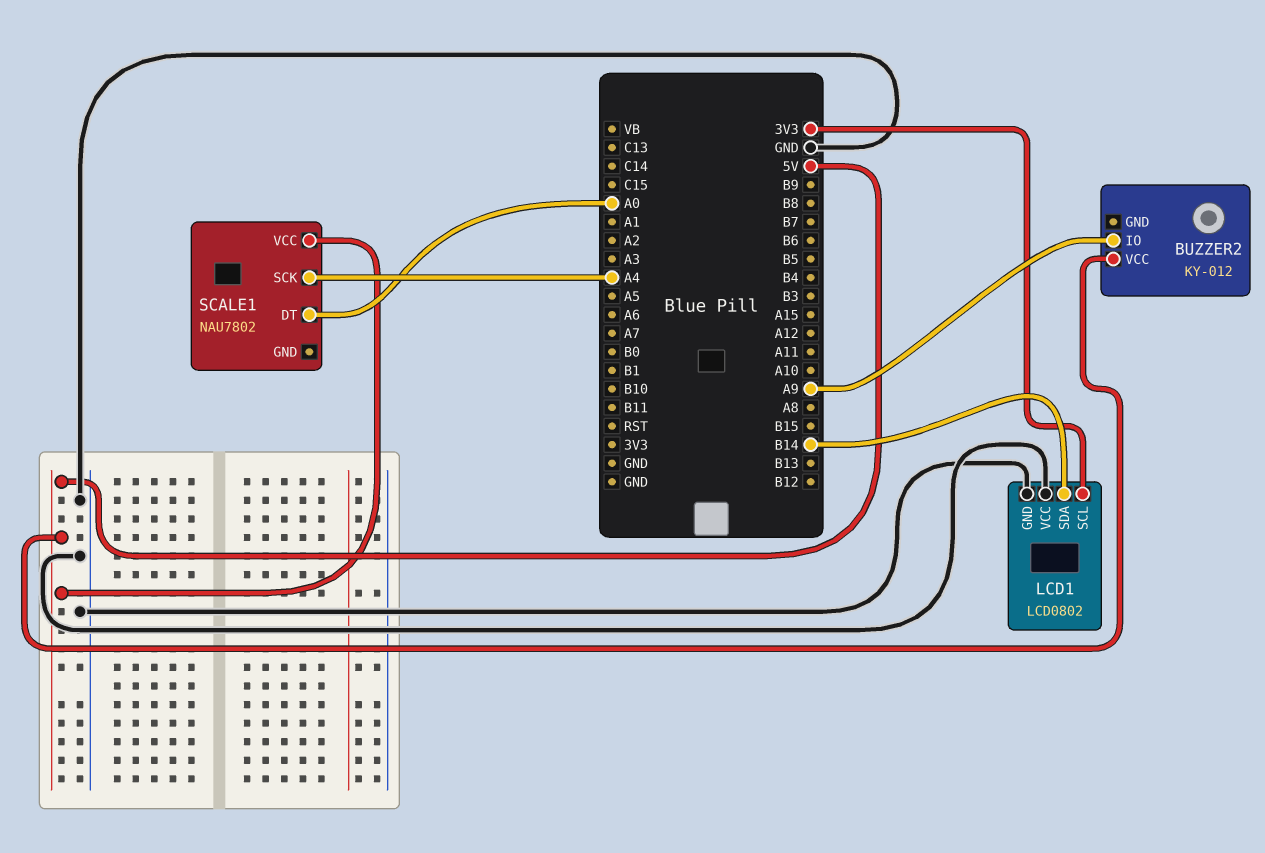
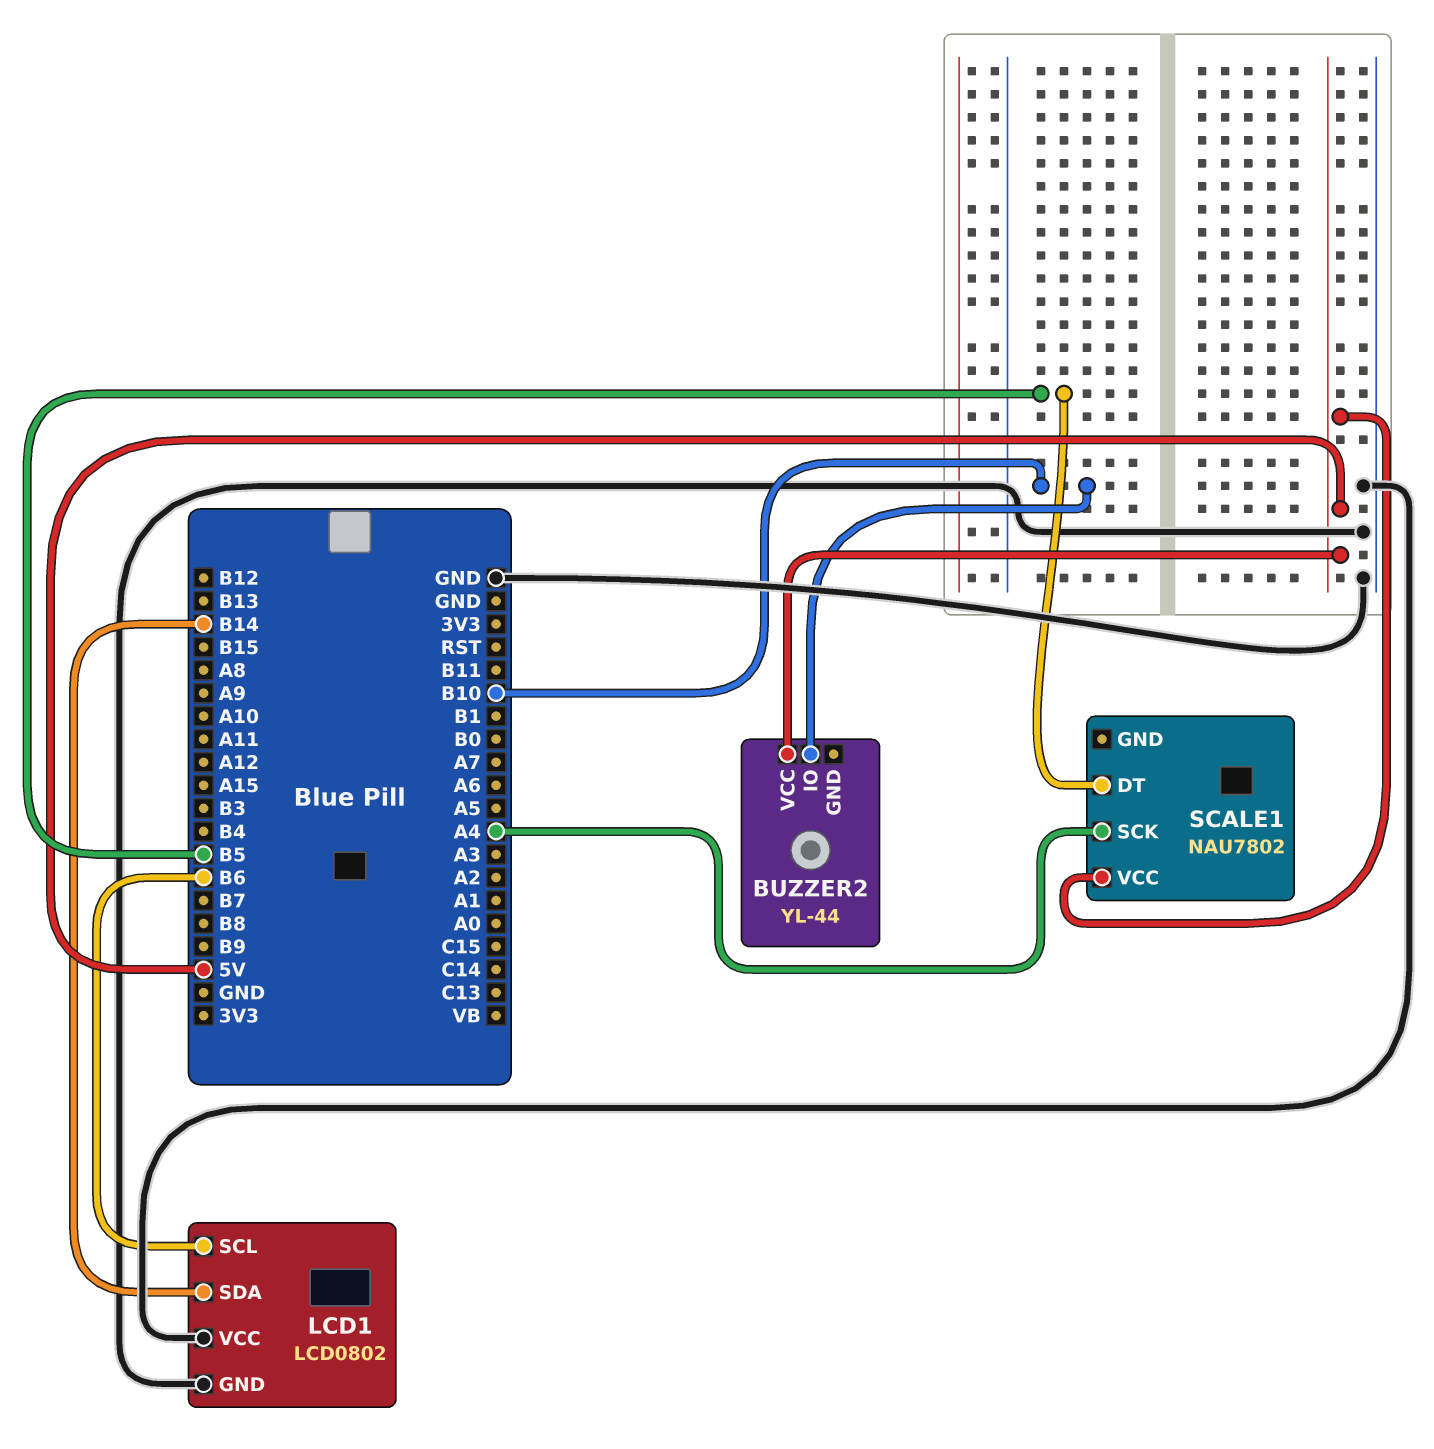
BUZZER2: KY-012 -> YL-44
BUZZER2 pin IO: A9 -> B10
LCD1 pin SCL: 3V3 -> B6
SCALE1 pin DT: A0 -> B5

